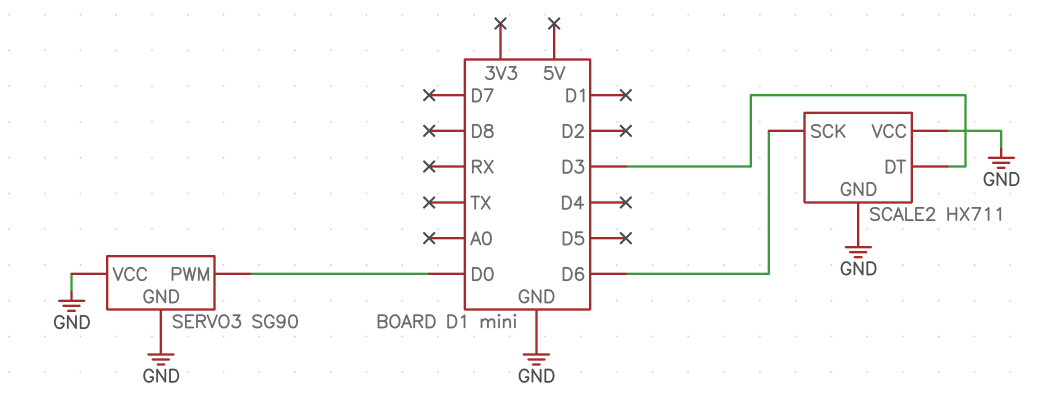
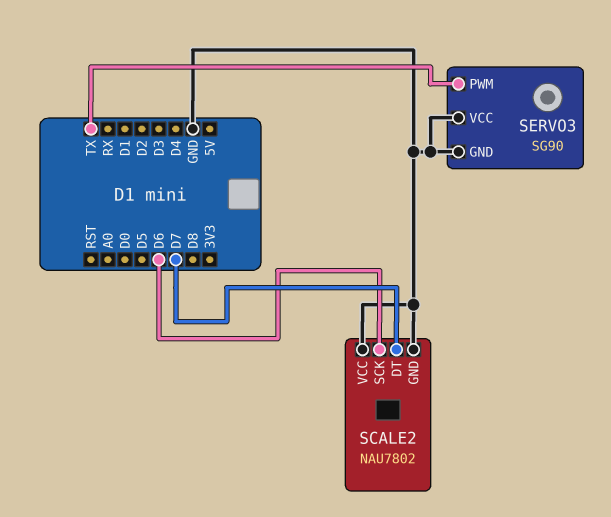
SCALE2: HX711 -> NAU7802
SCALE2 pin DT: D3 -> D7
SERVO3 pin PWM: D0 -> TX

